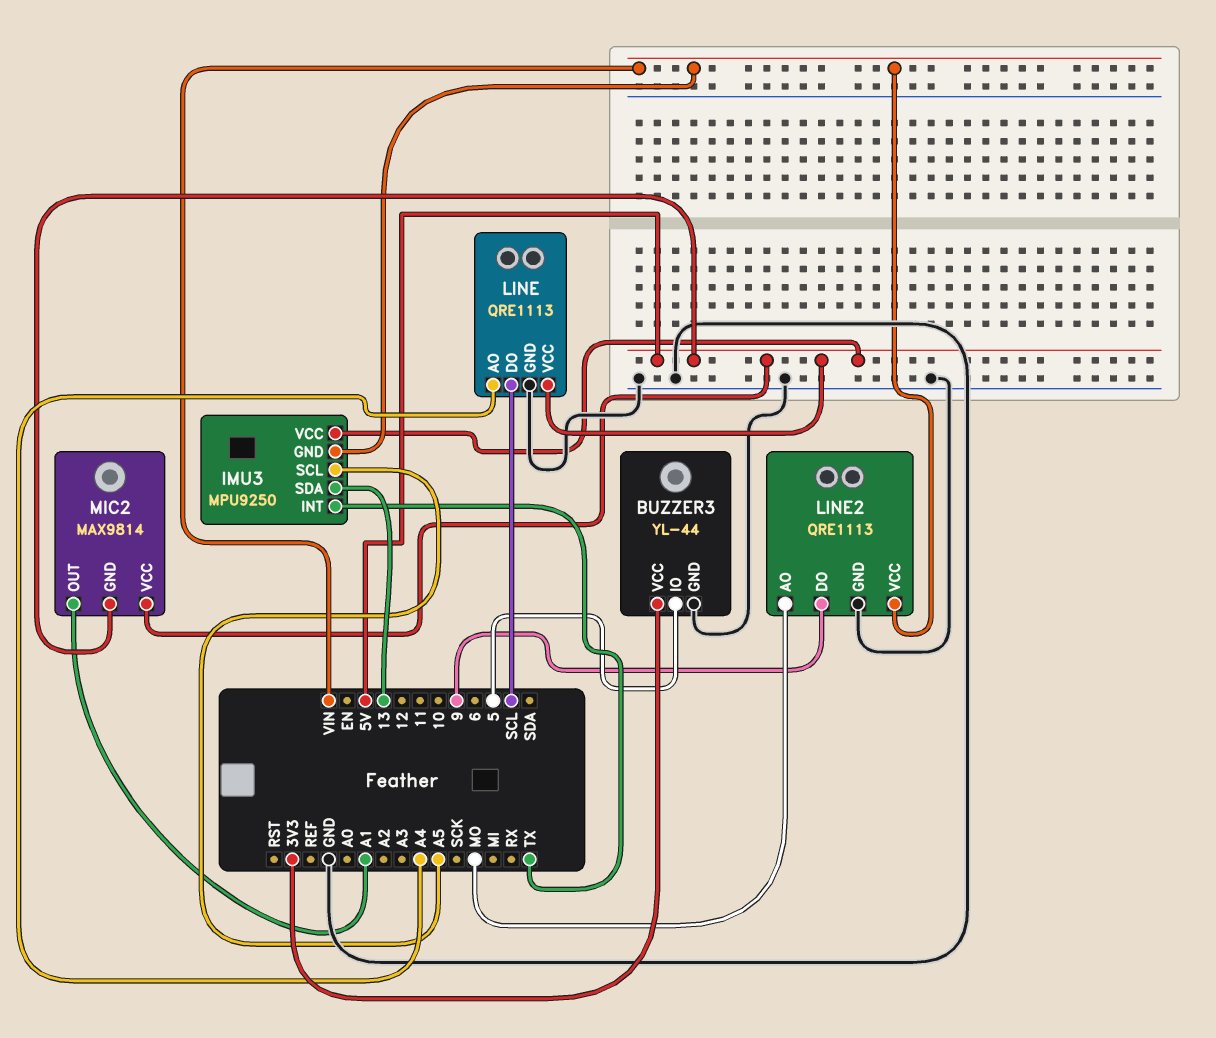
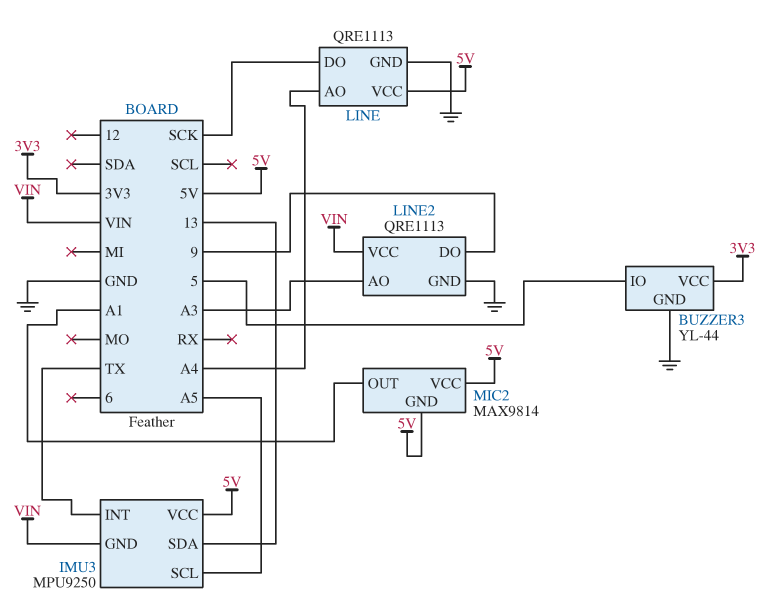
LINE pin DO: SCL -> SCK
LINE2 pin AO: MO -> A3

